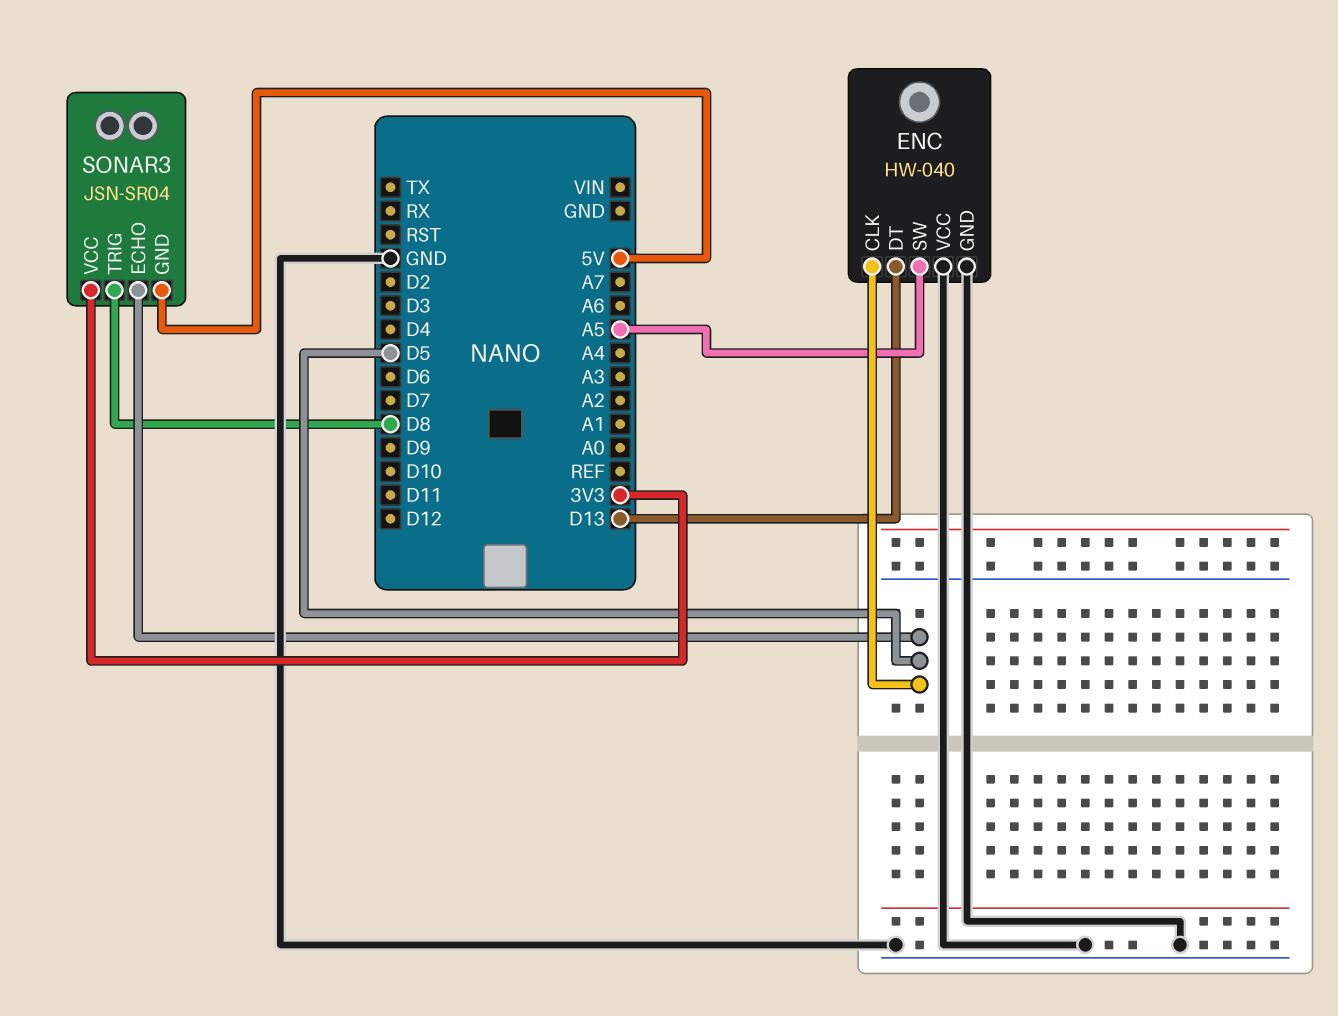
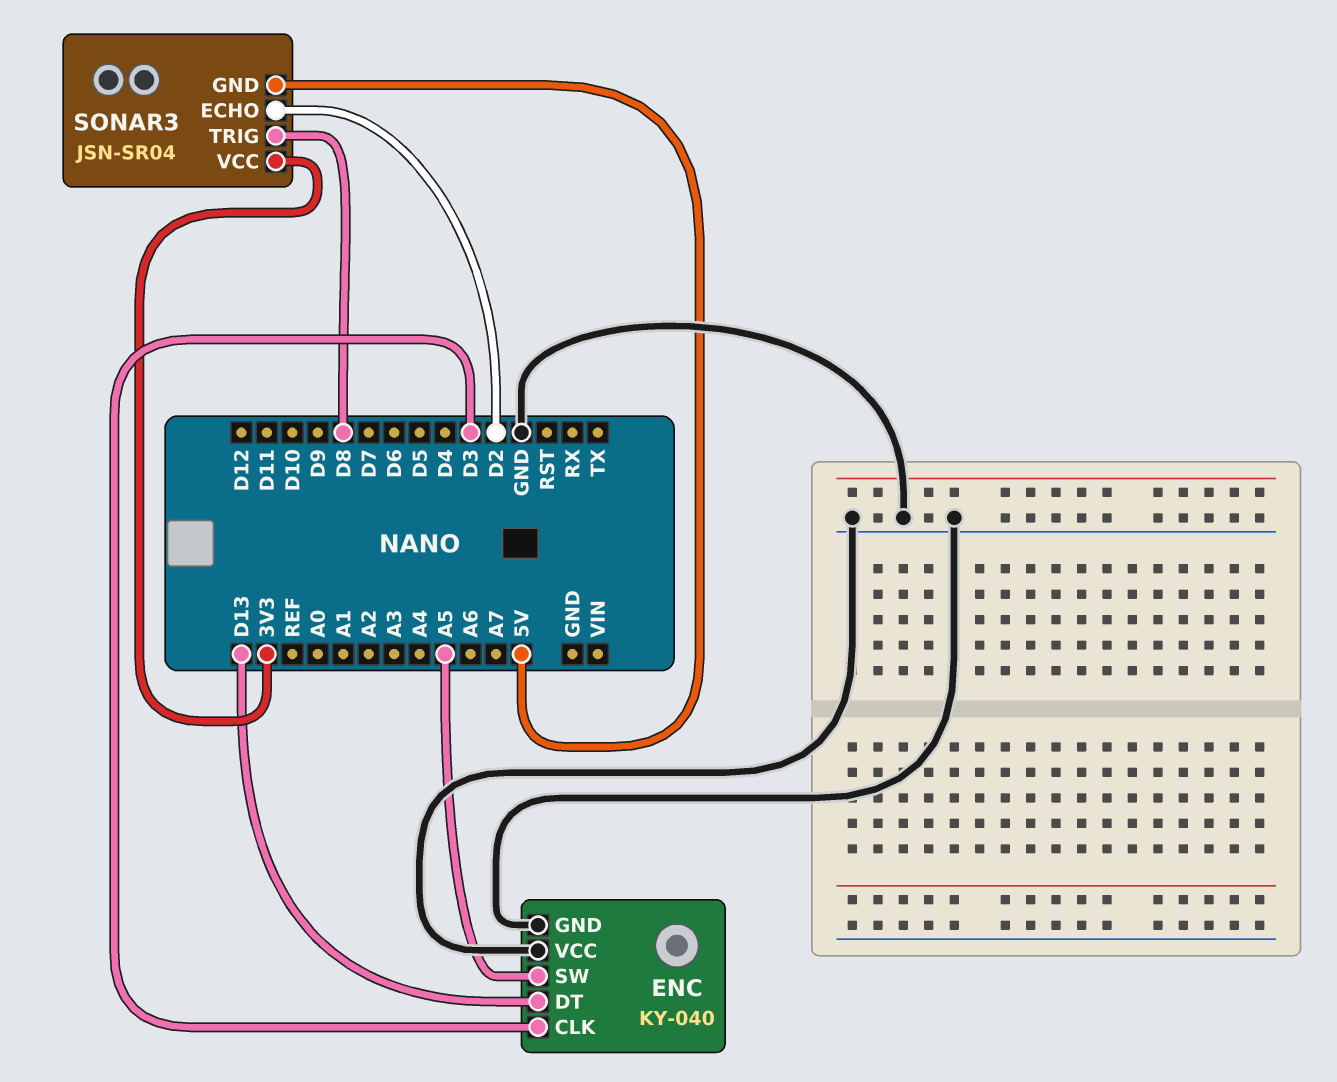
ENC: HW-040 -> KY-040
ENC pin CLK: D5 -> D3
SONAR3 pin ECHO: D5 -> D2

